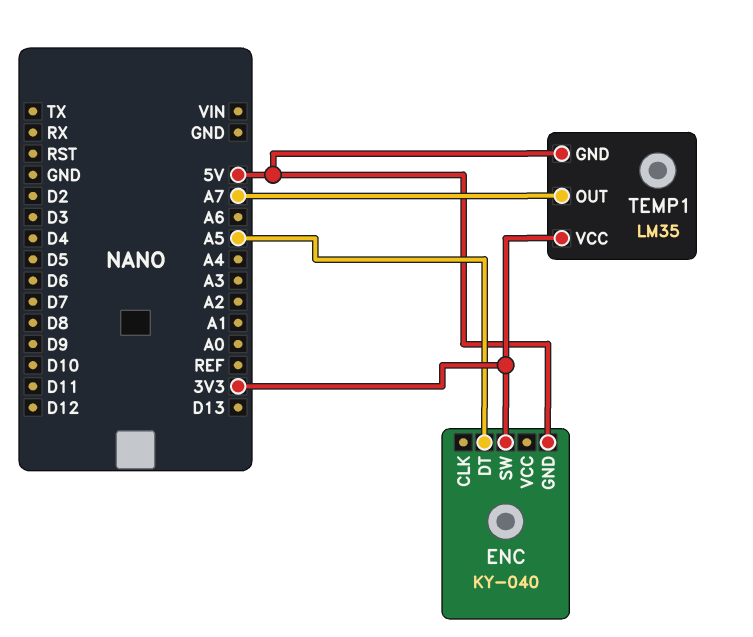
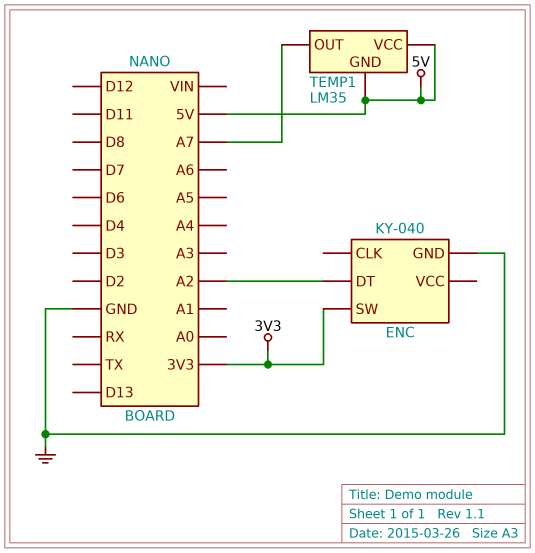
ENC pin DT: A5 -> A2
ENC pin GND: 5V -> GND
TEMP1 pin VCC: 3V3 -> 5V

